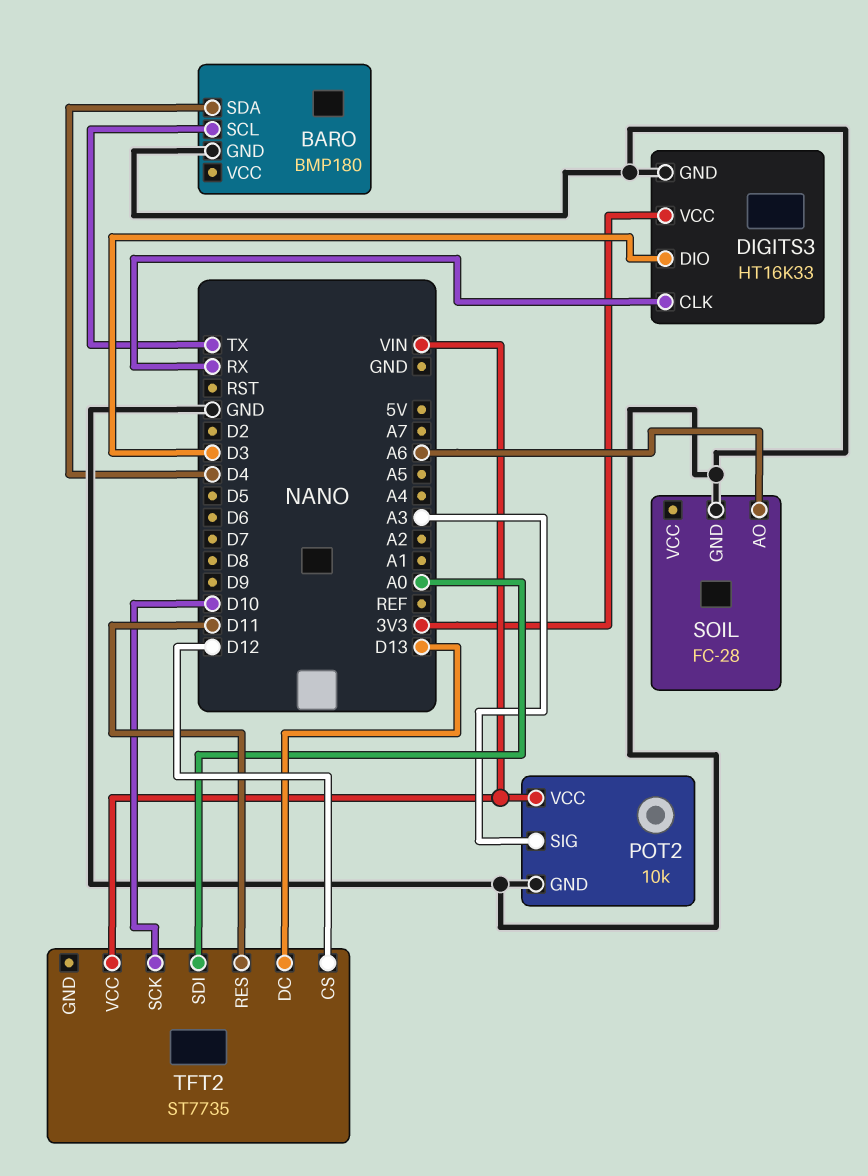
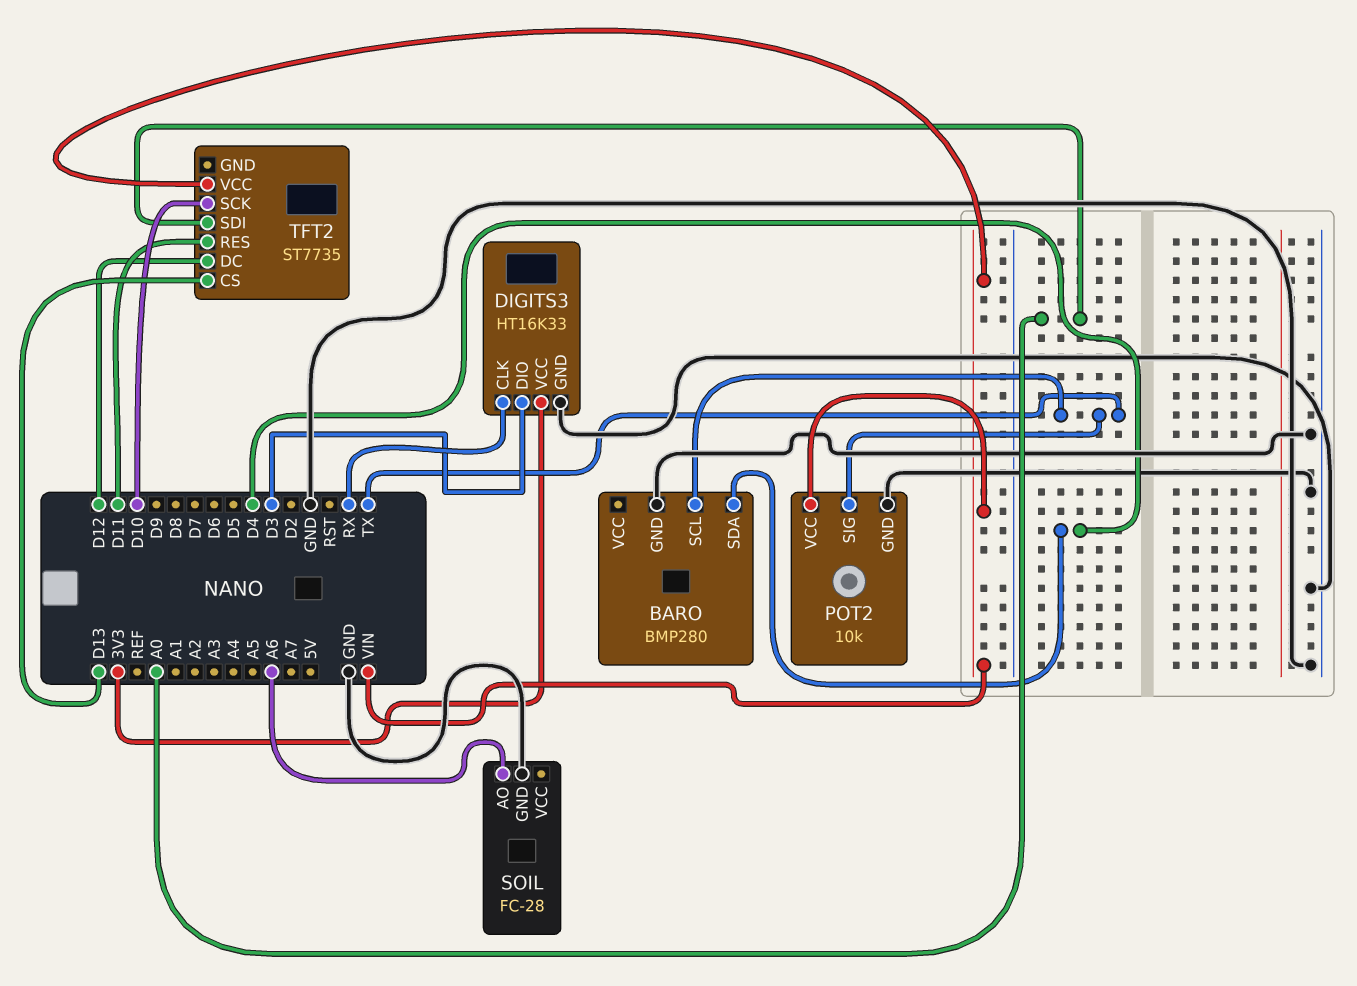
BARO: BMP180 -> BMP280
POT2 pin SIG: A3 -> TX
TFT2 pin CS: D12 -> D13
TFT2 pin DC: D13 -> D12

